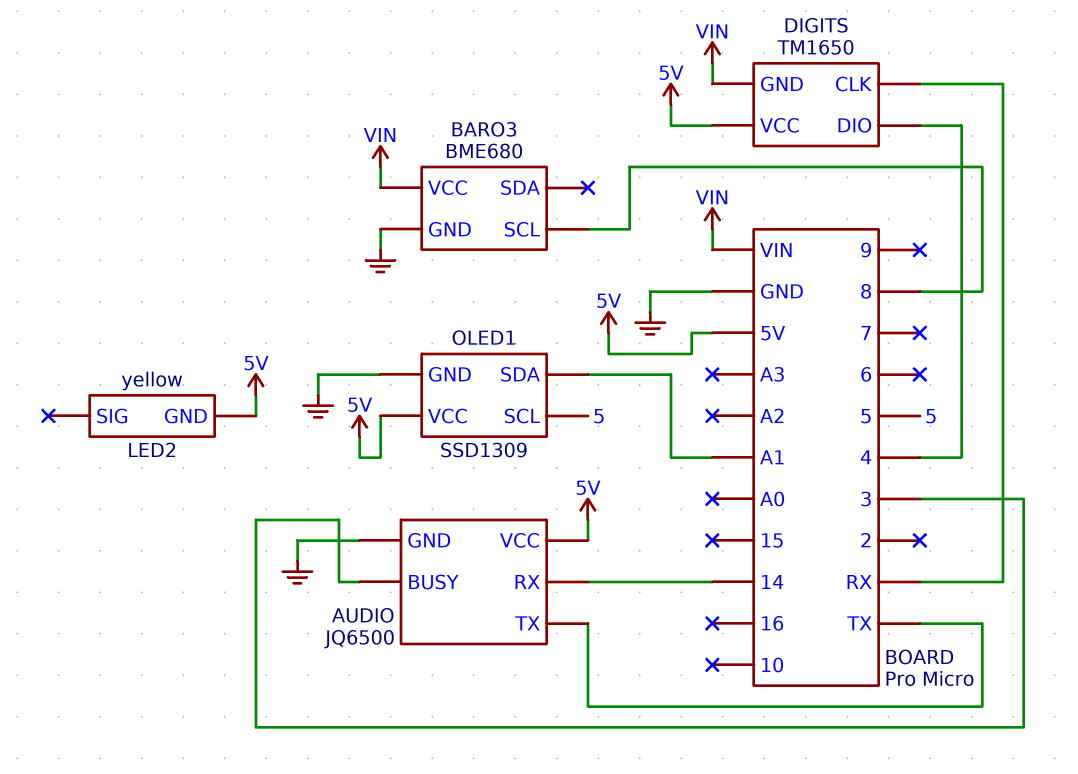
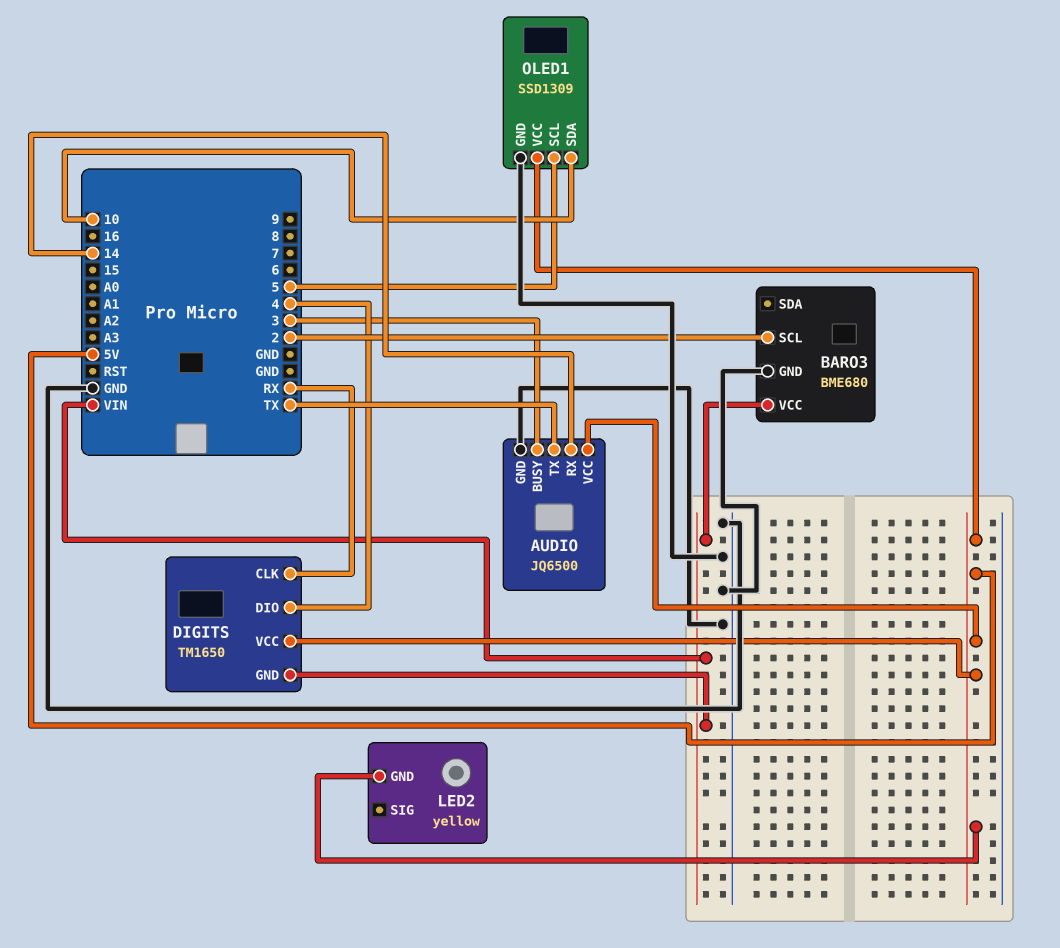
BARO3 pin SCL: 8 -> 2
OLED1 pin SDA: A1 -> 10

